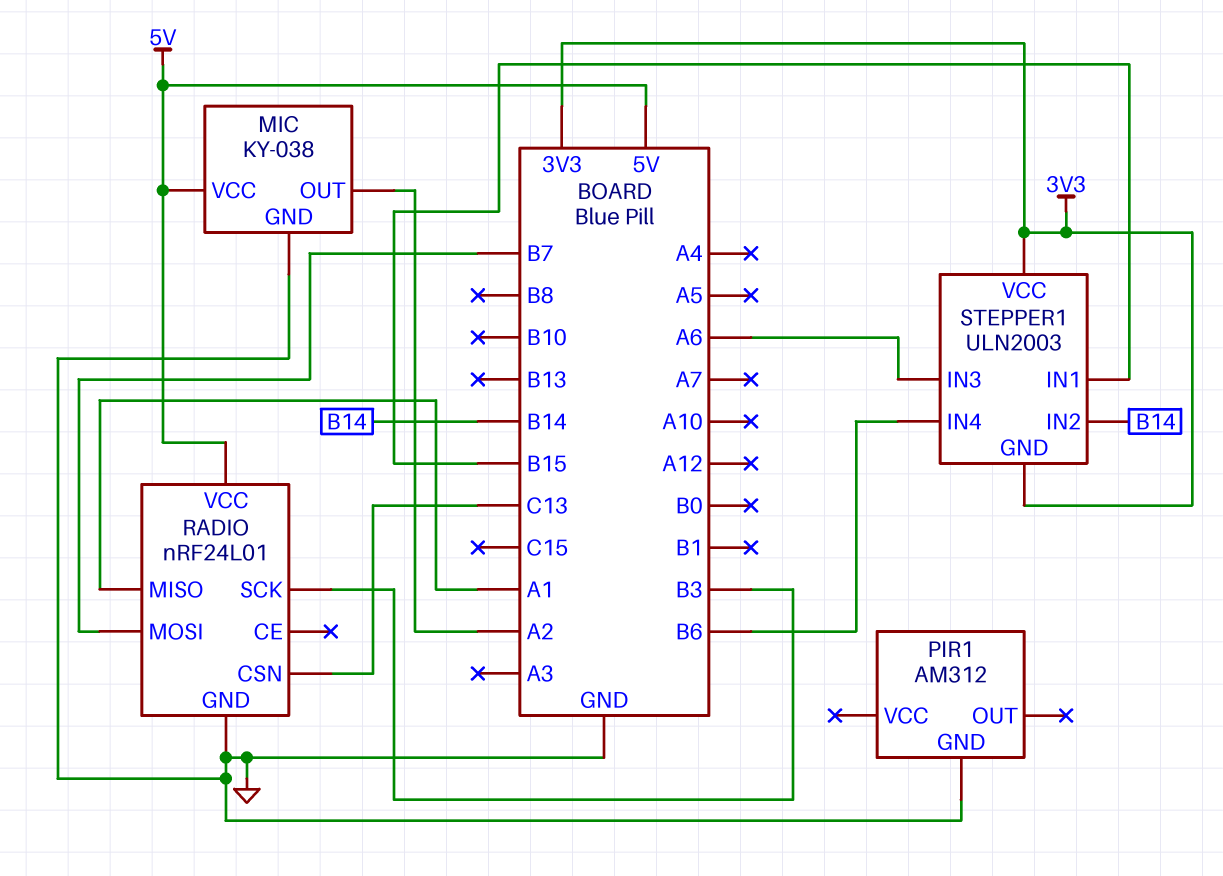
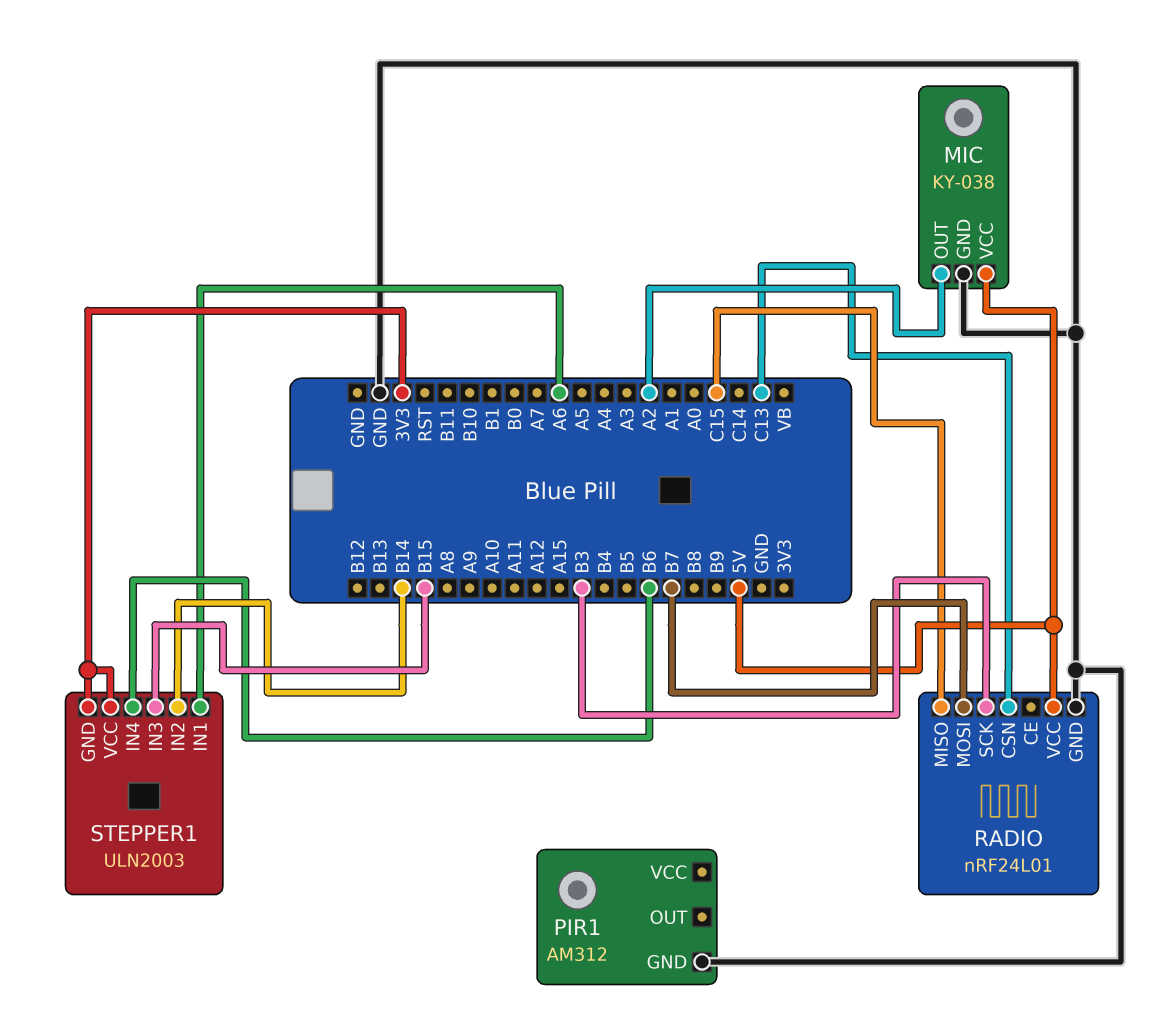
RADIO pin MISO: A1 -> C15
STEPPER1 pin IN1: B15 -> A6
STEPPER1 pin IN3: A6 -> B15

